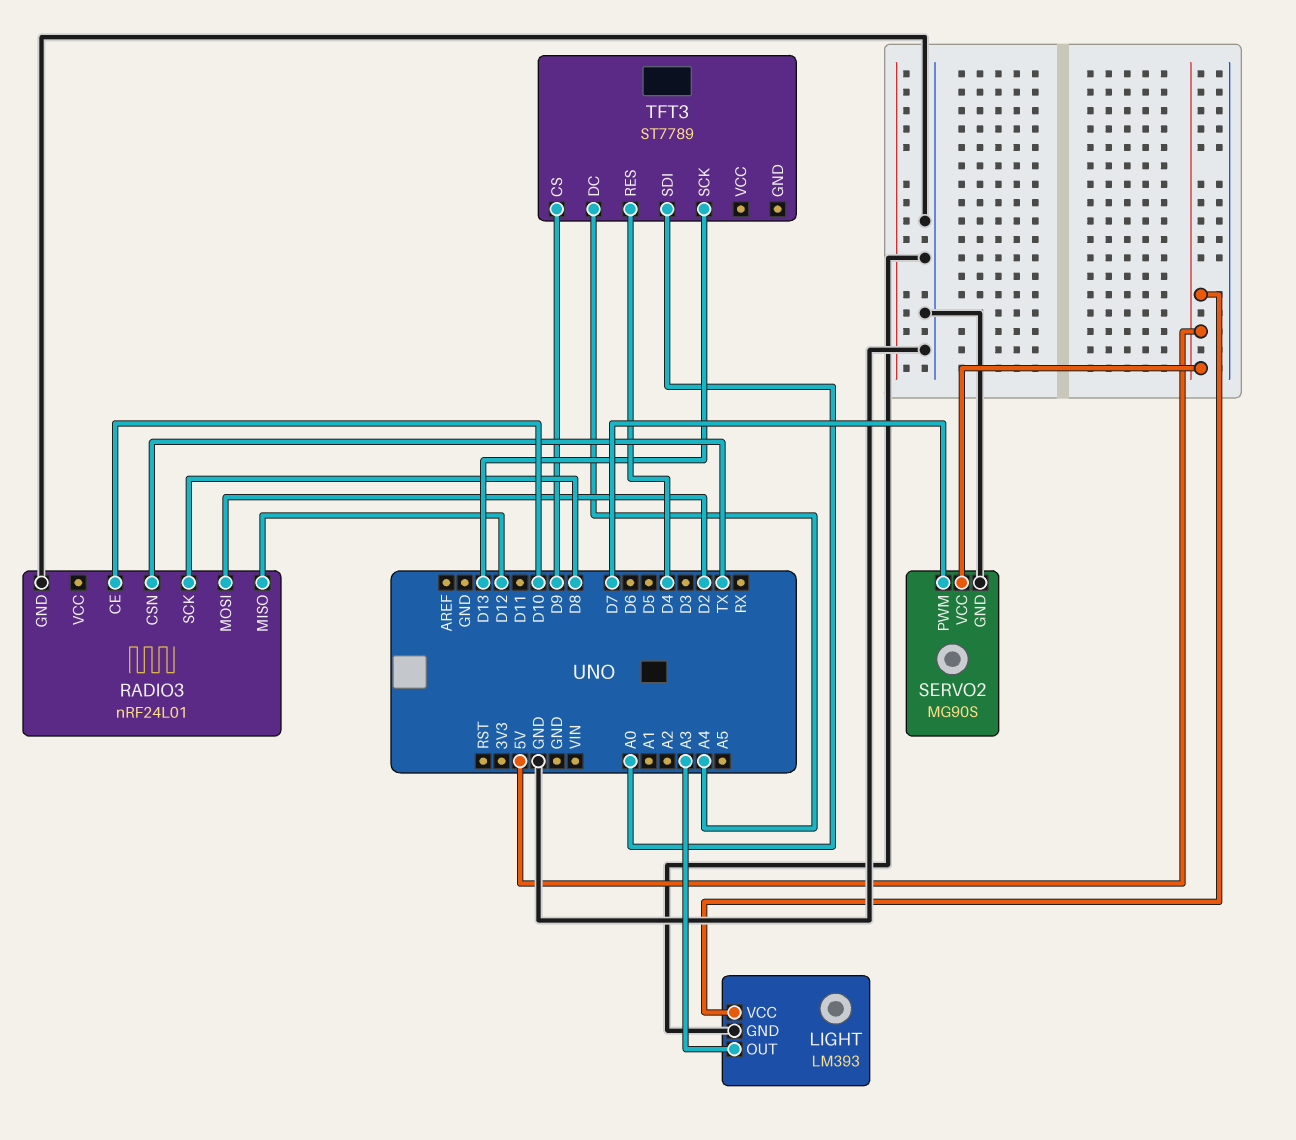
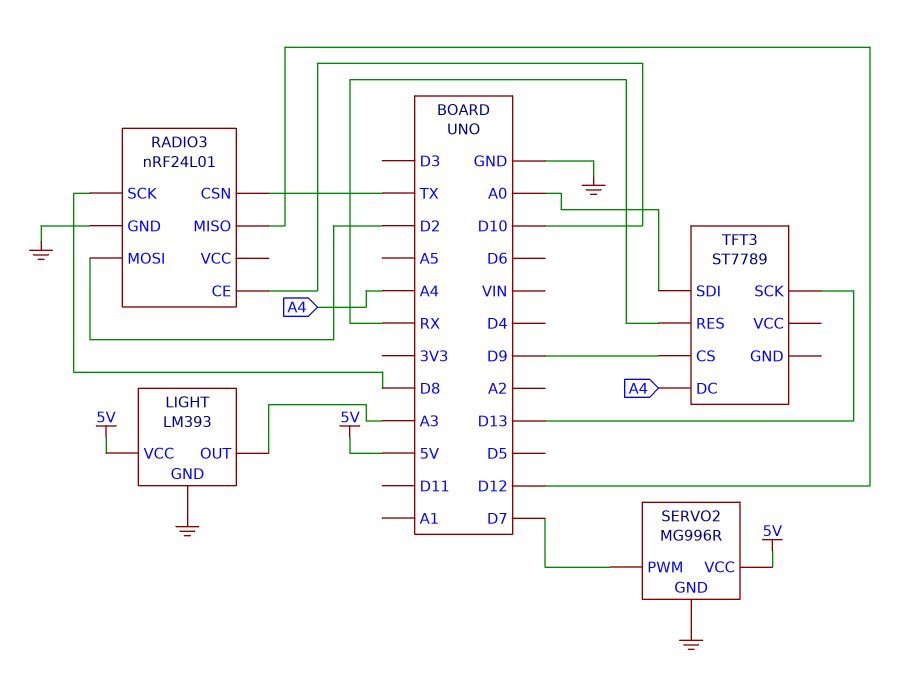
SERVO2: MG90S -> MG996R
TFT3 pin RES: D4 -> RX

